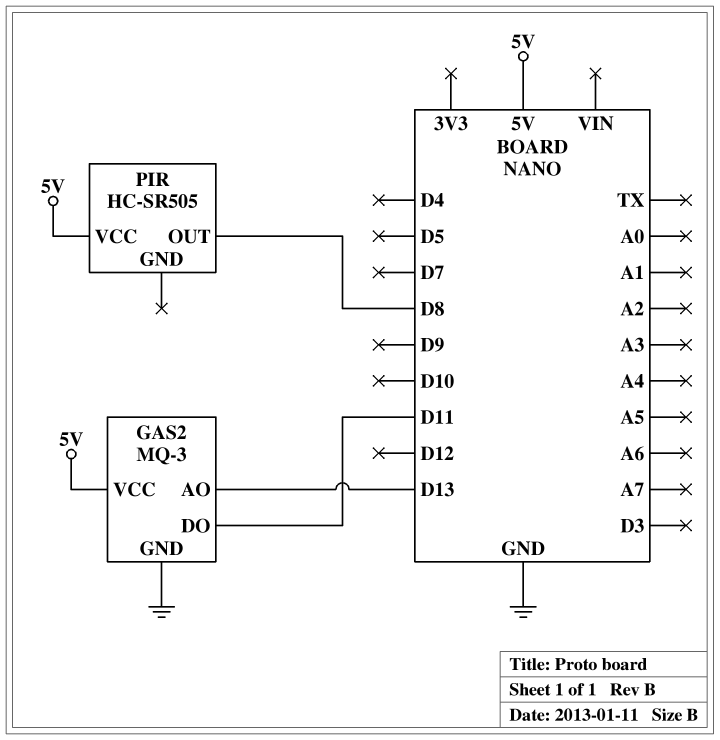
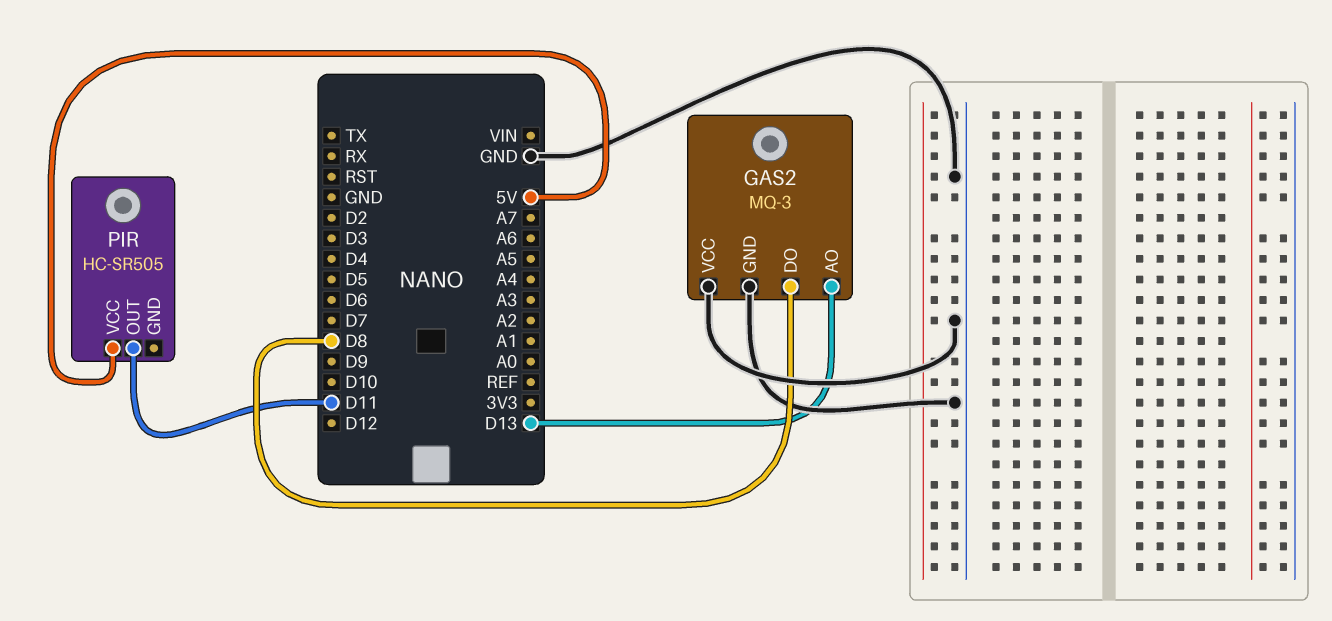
GAS2 pin DO: D11 -> D8
GAS2 pin VCC: 5V -> GND
PIR pin OUT: D8 -> D11

